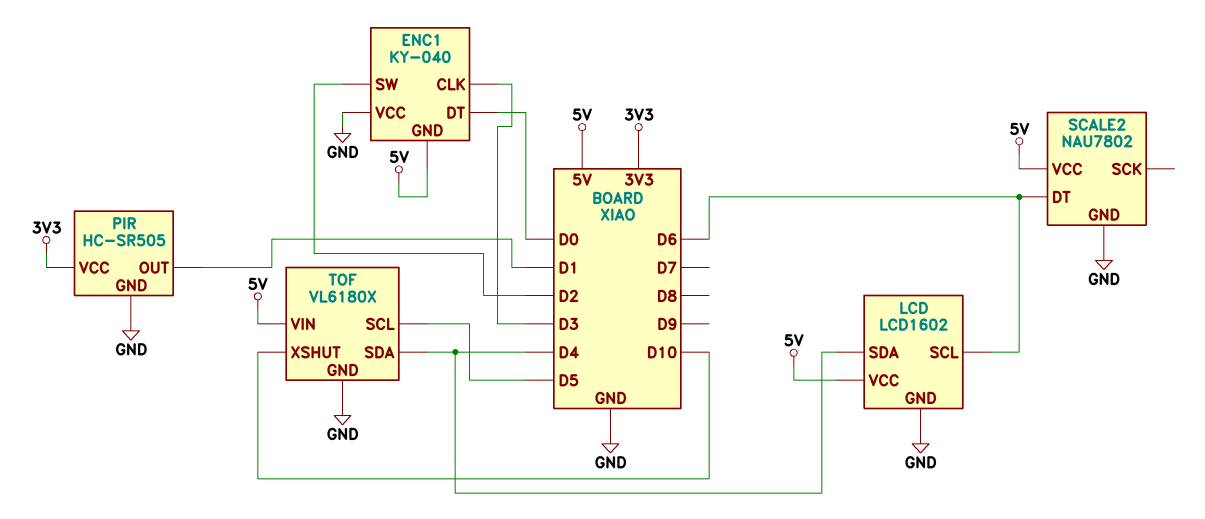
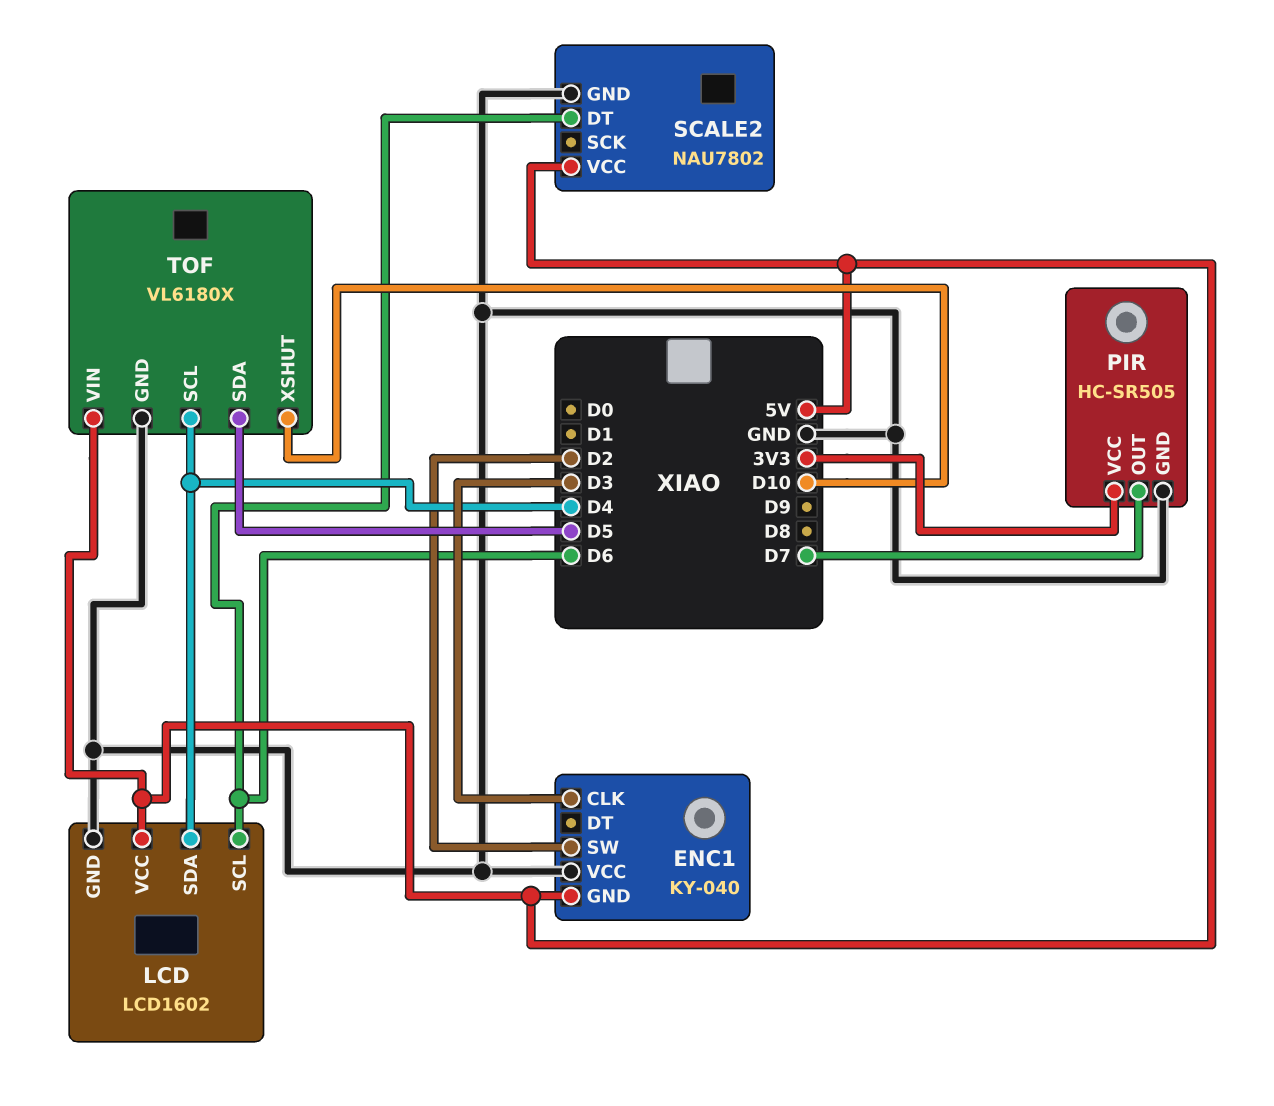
ENC1 pin DT: D0 -> none
PIR pin OUT: D1 -> D7
TOF pin SCL: D5 -> D4
TOF pin SDA: D4 -> D5

